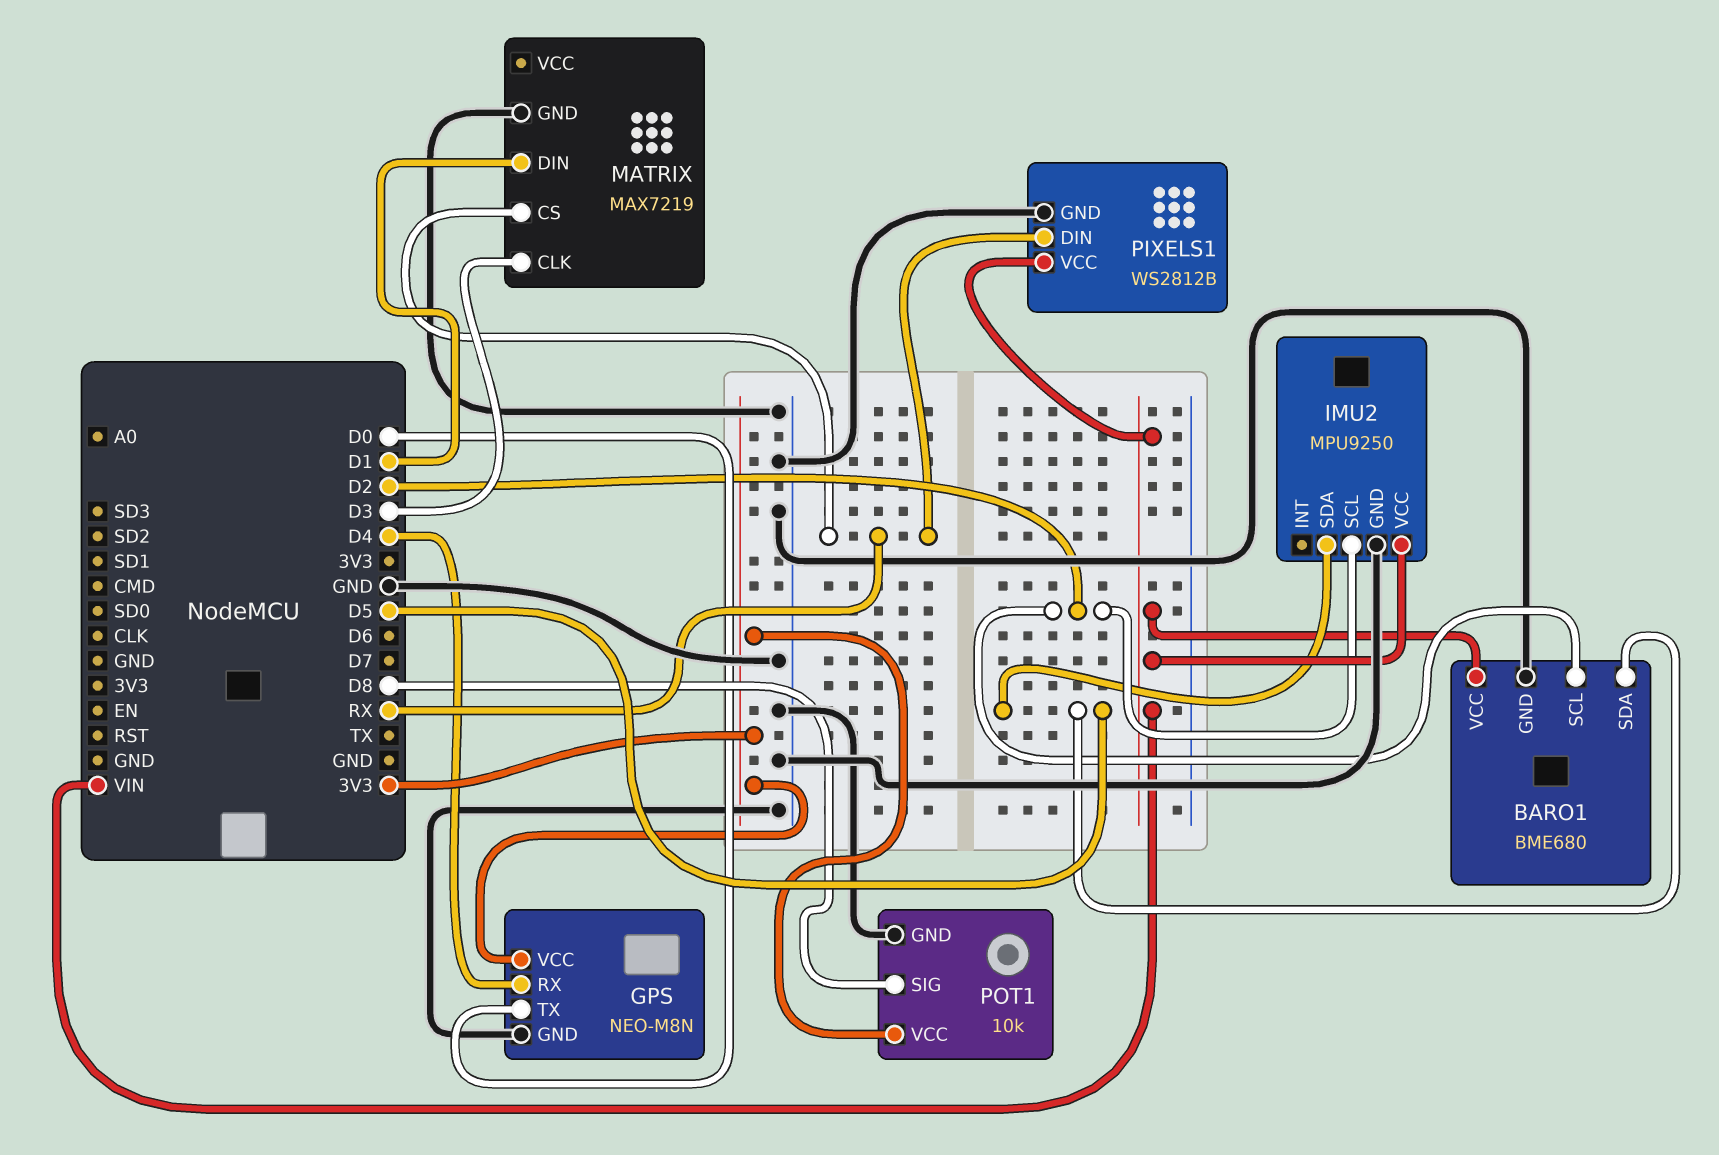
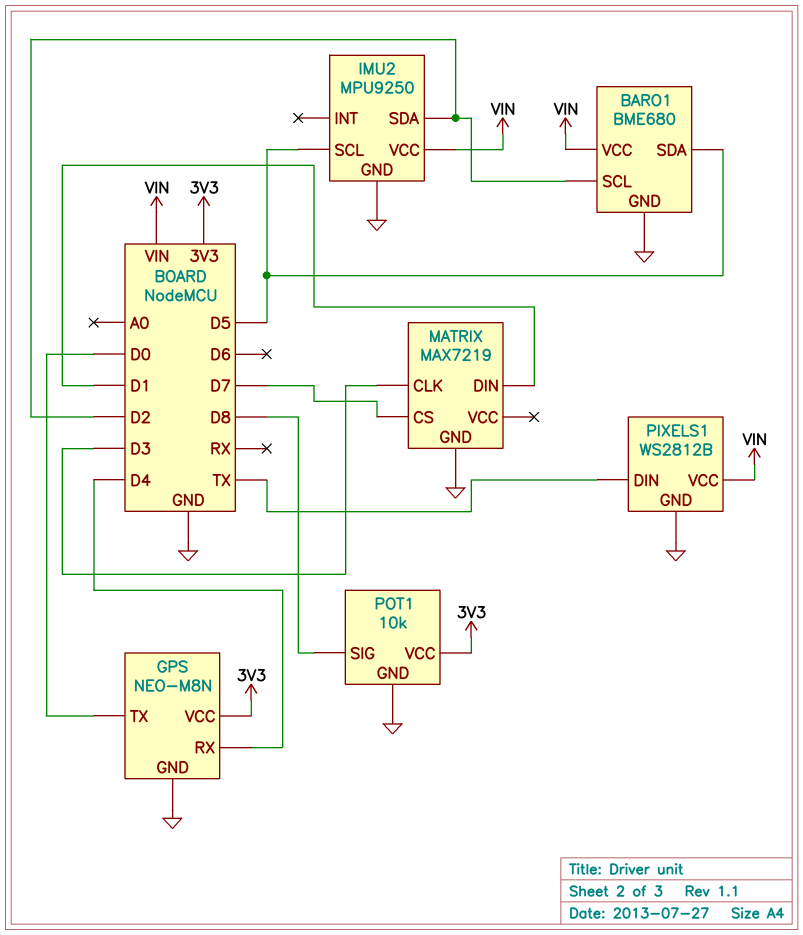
IMU2 pin SCL: D2 -> D5
IMU2 pin SDA: D5 -> D2
MATRIX pin CS: RX -> D7
PIXELS1 pin DIN: RX -> TX

